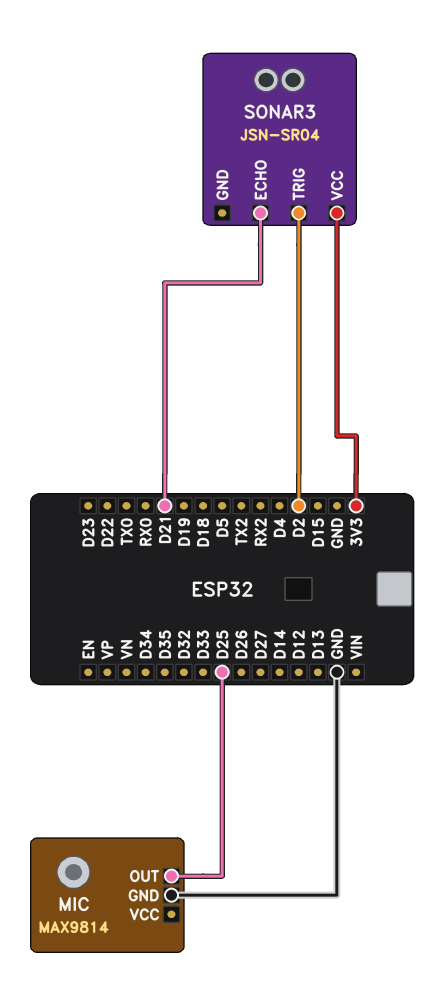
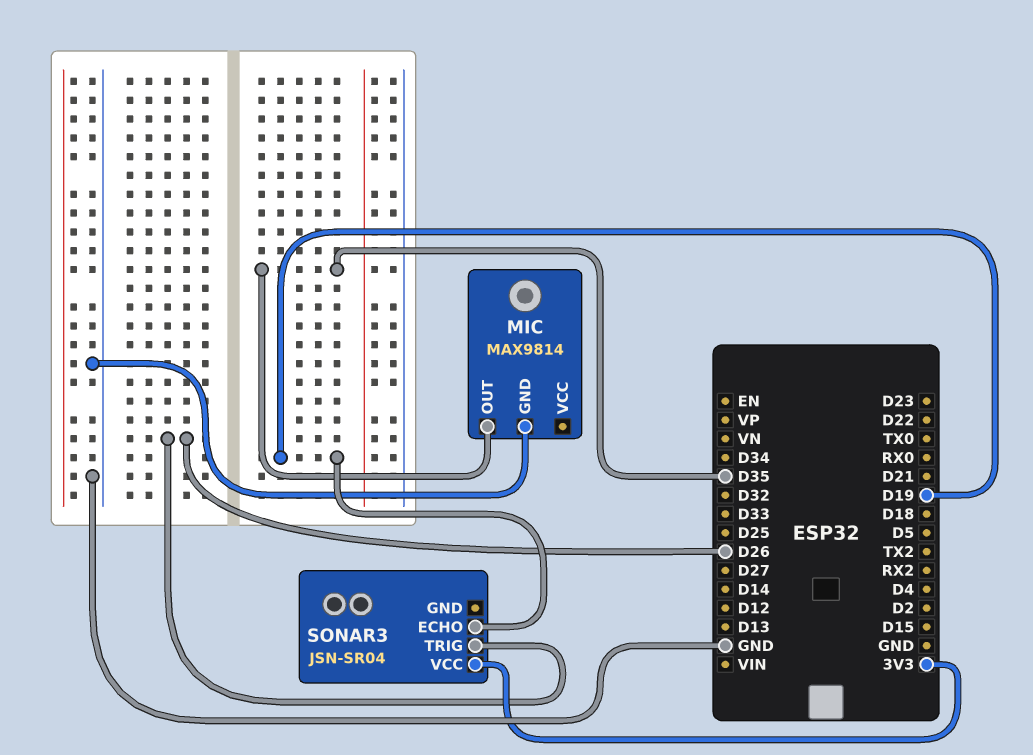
MIC pin OUT: D25 -> D35
SONAR3 pin ECHO: D21 -> D19
SONAR3 pin TRIG: D2 -> D26

